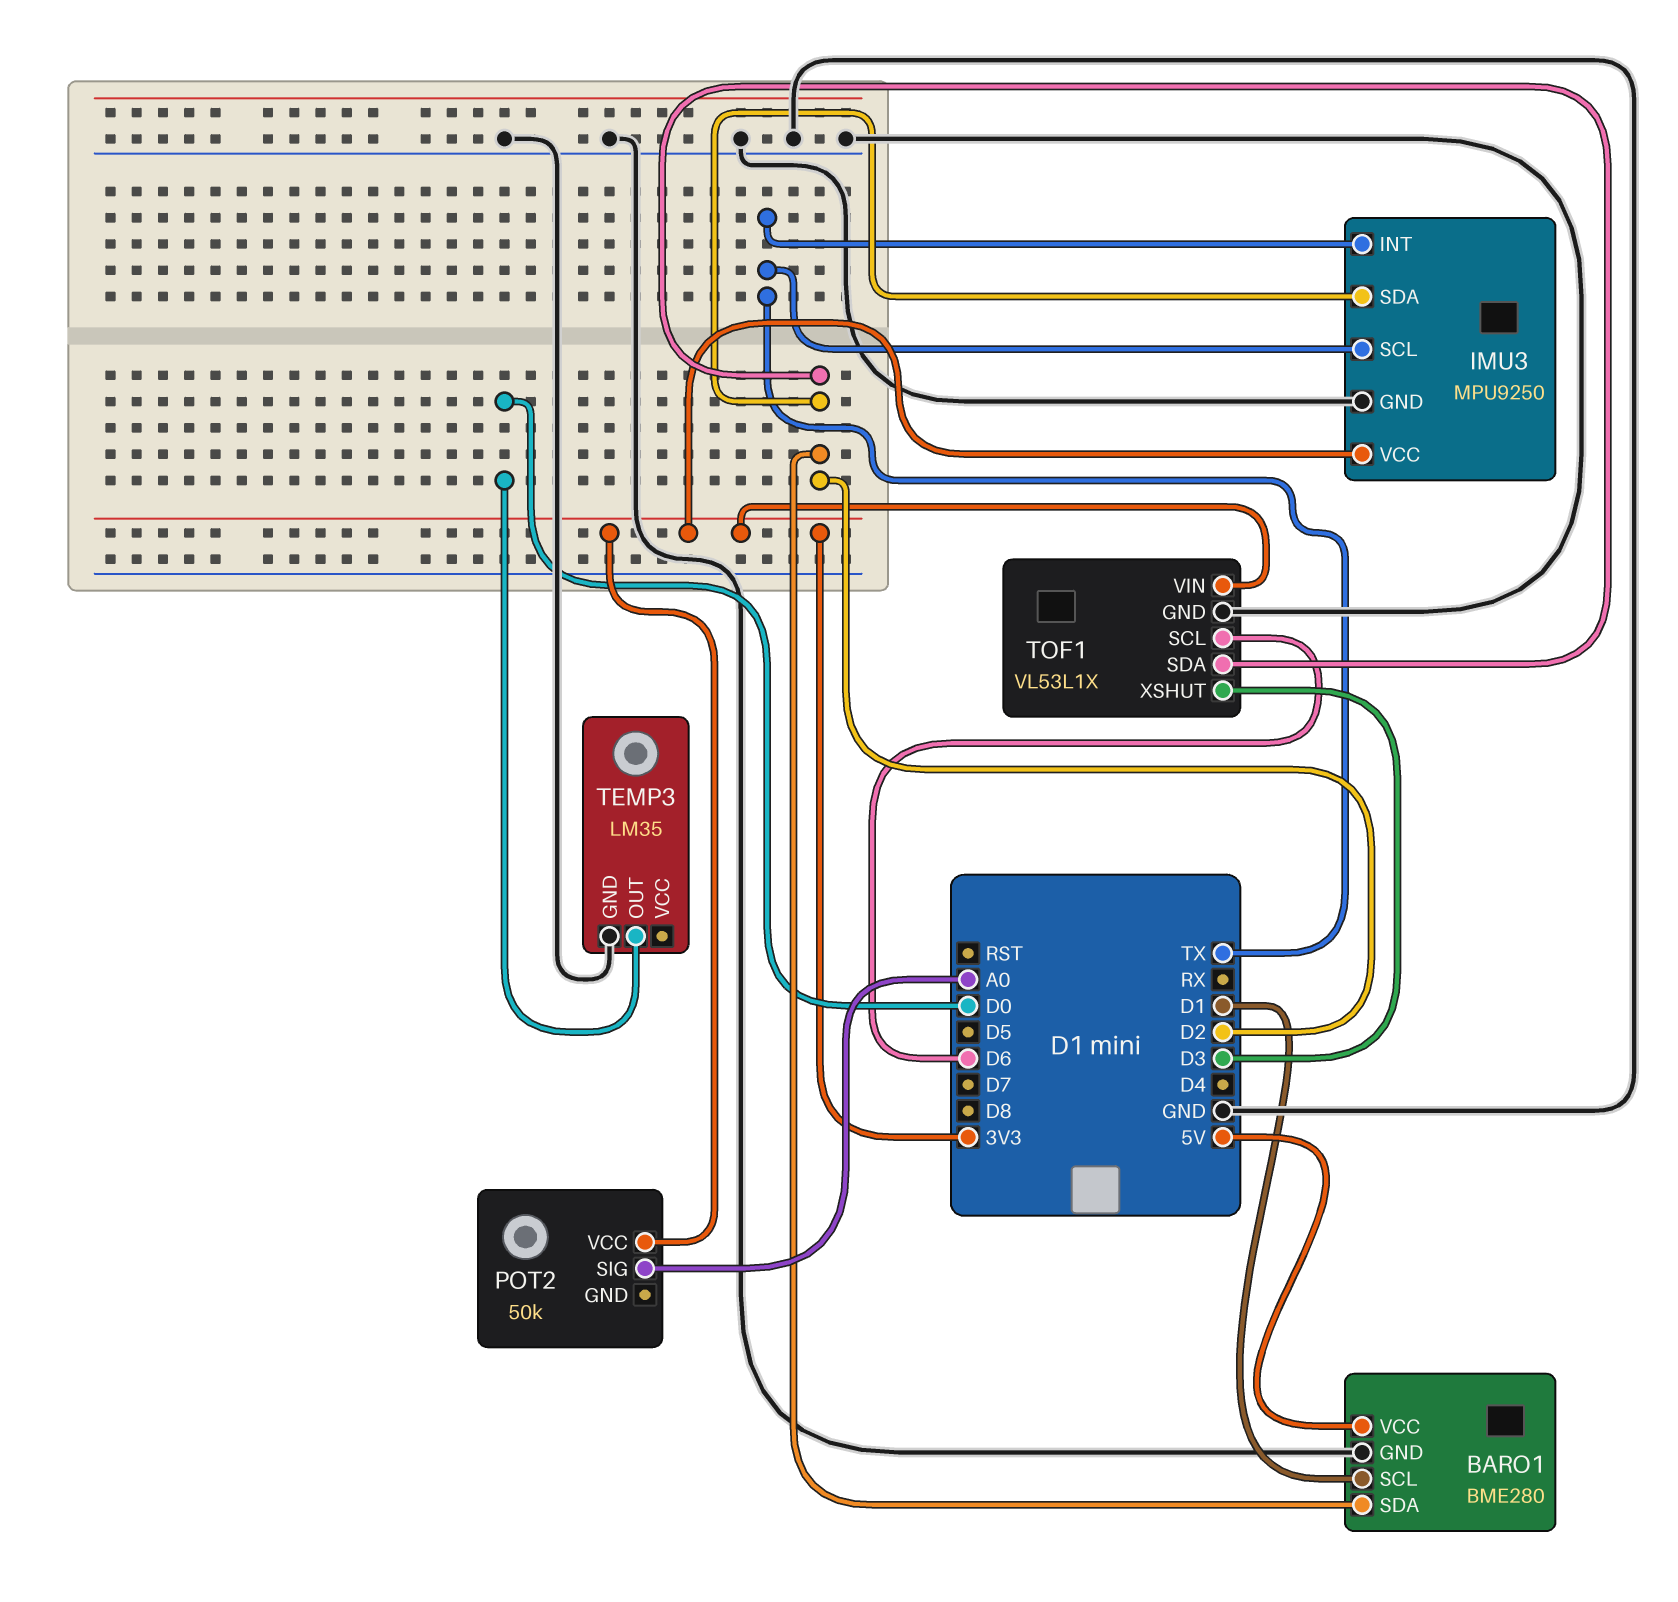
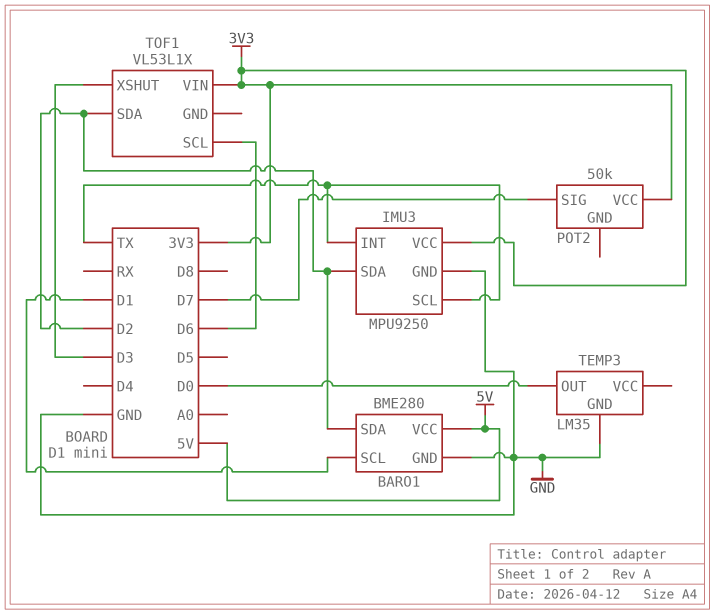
POT2 pin SIG: A0 -> D7
TOF1 pin GND: GND -> none

